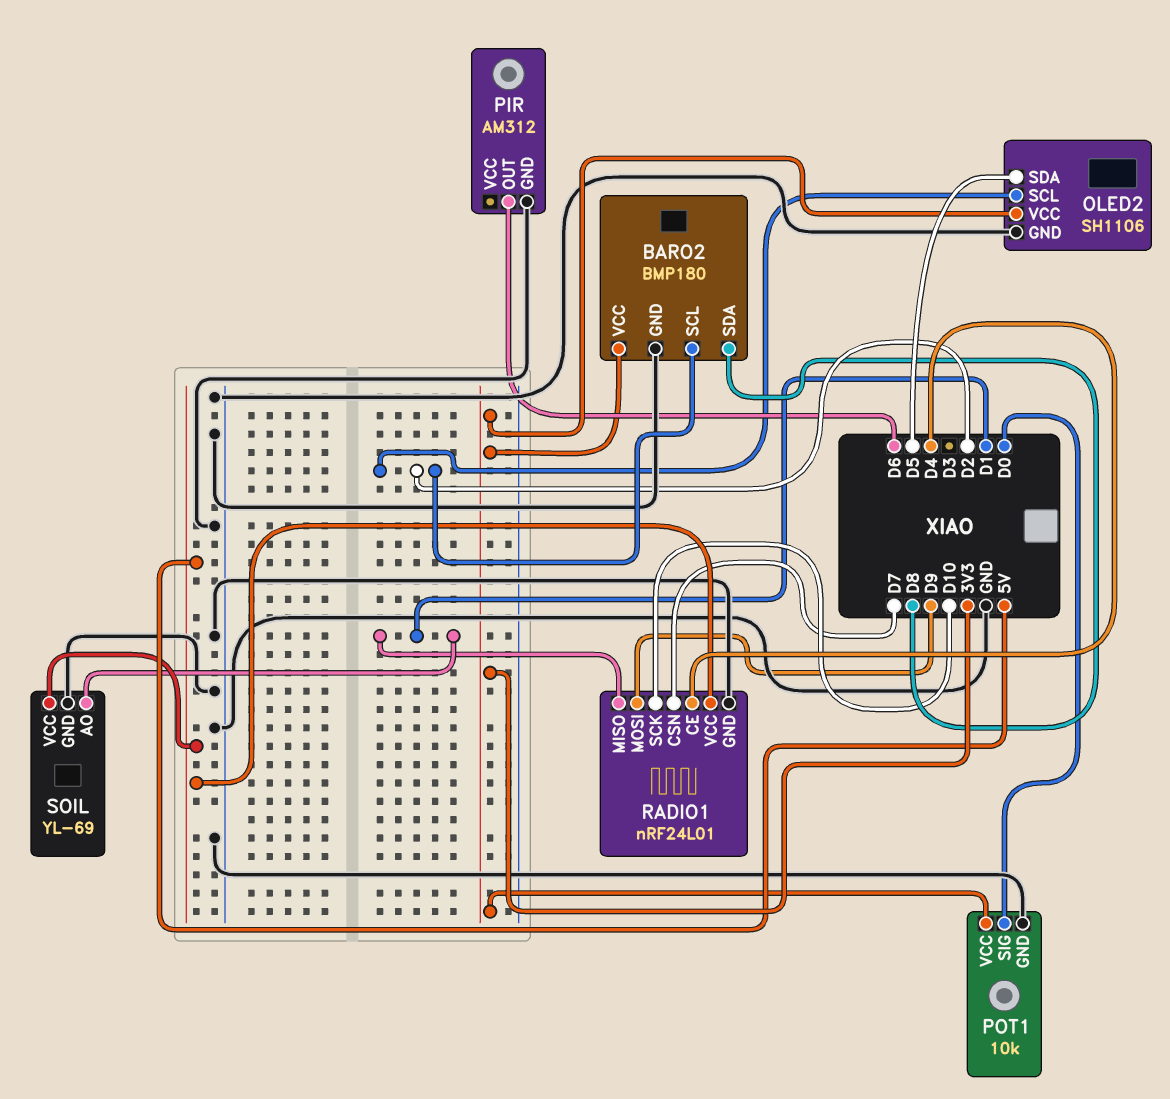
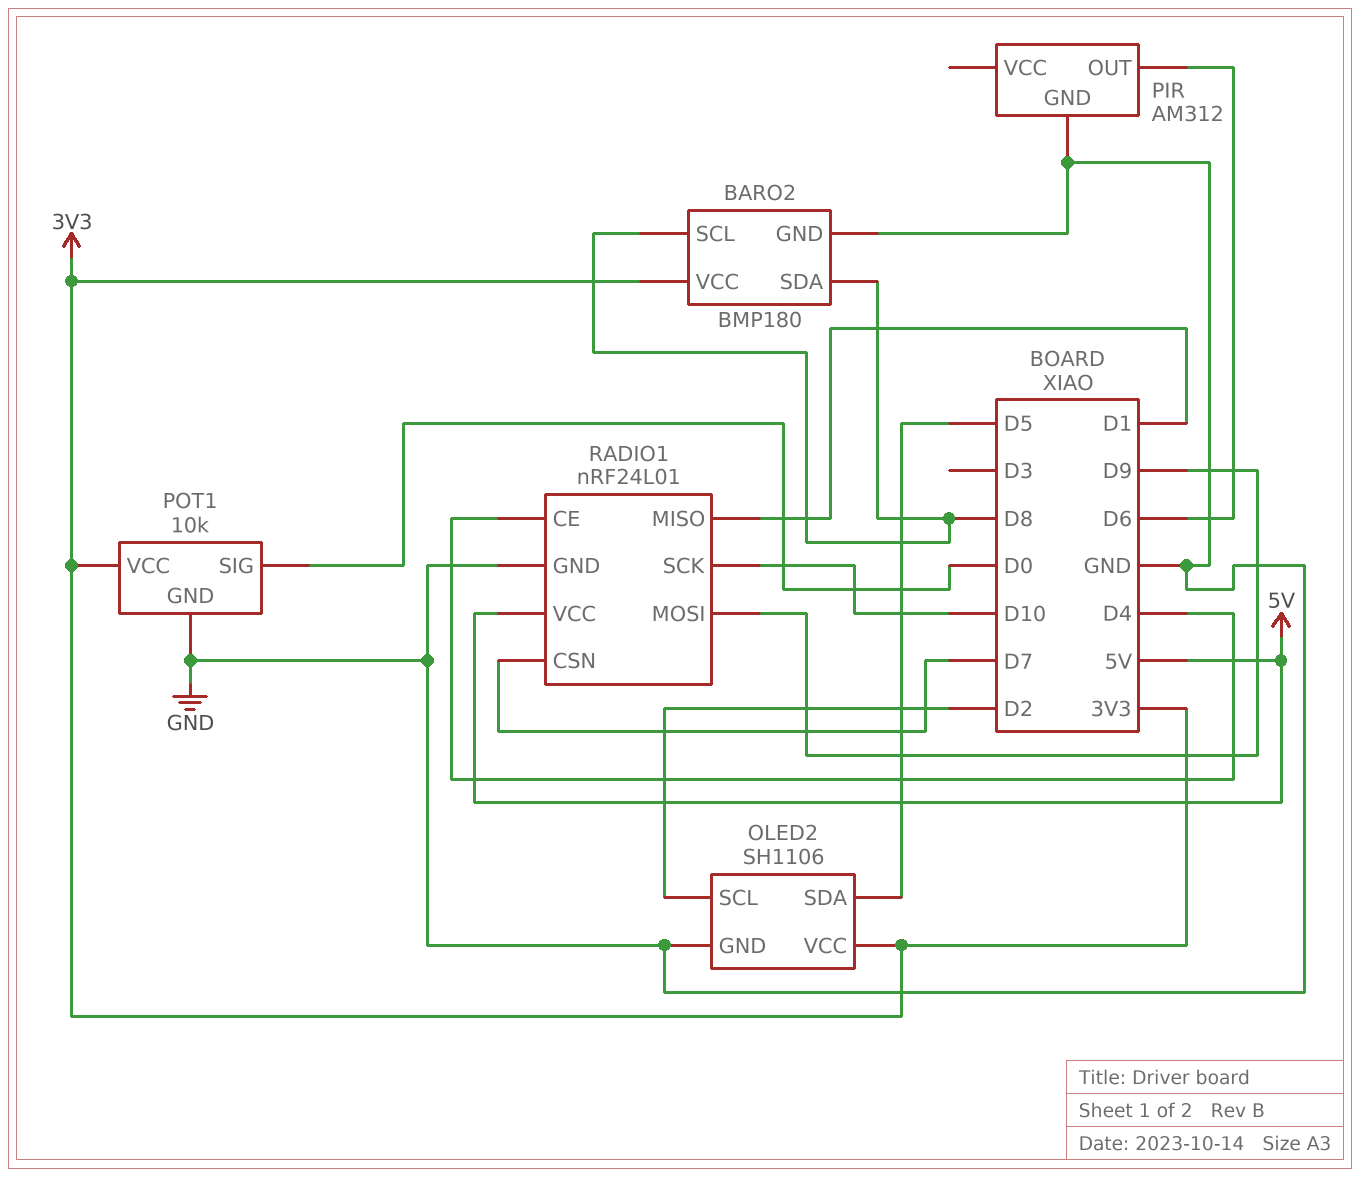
BARO2 pin SCL: D2 -> D8
SOIL: YL-69 -> none
SOIL pin AO: D1 -> none
SOIL pin GND: GND -> none
SOIL pin VCC: 5V -> none

